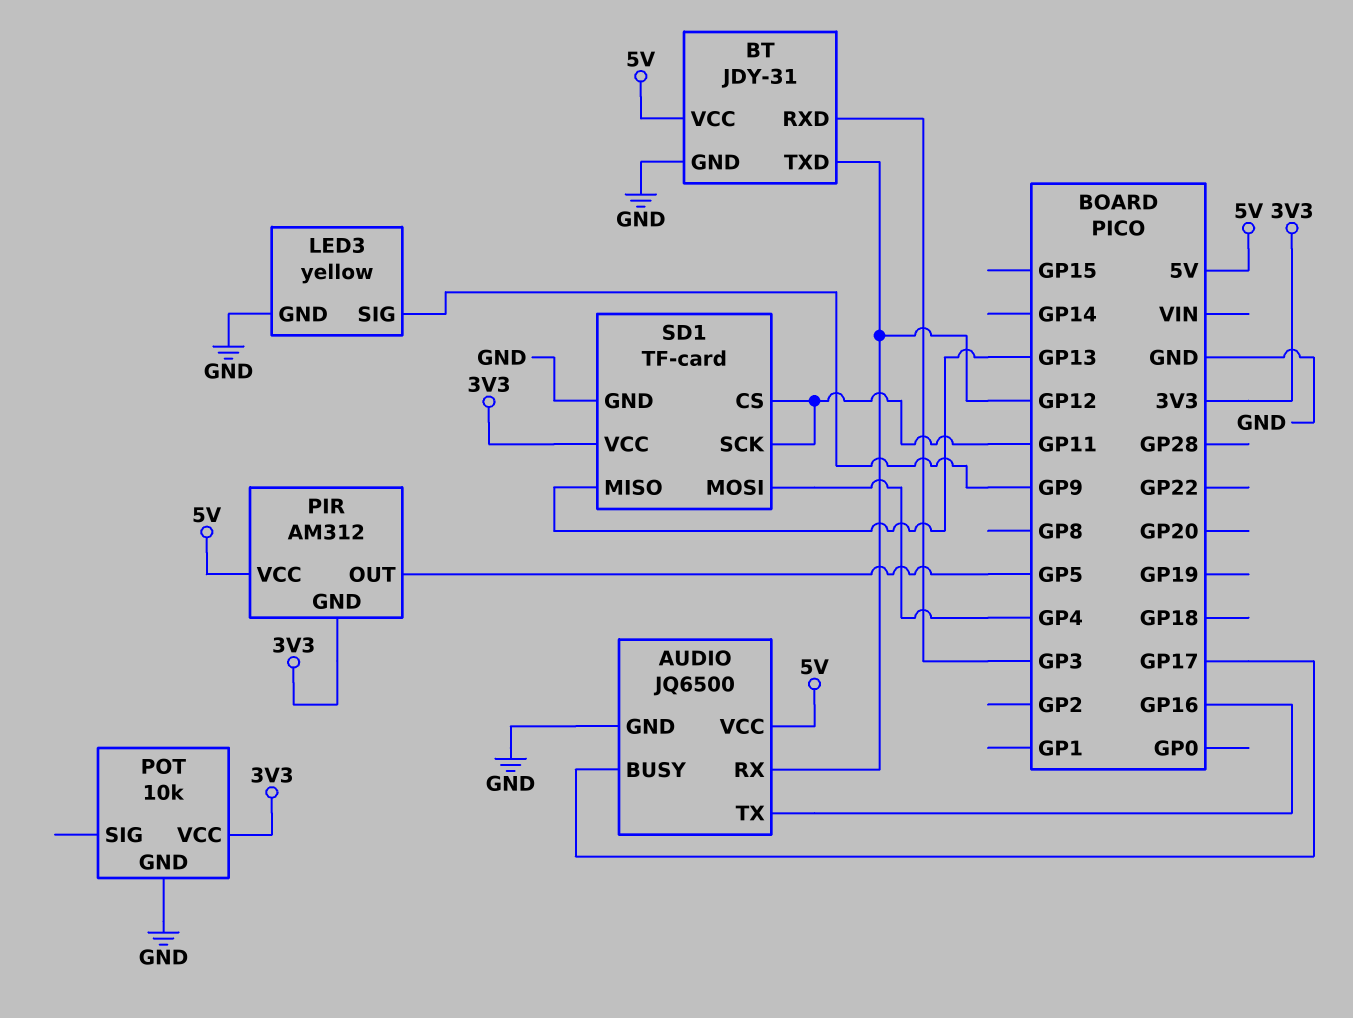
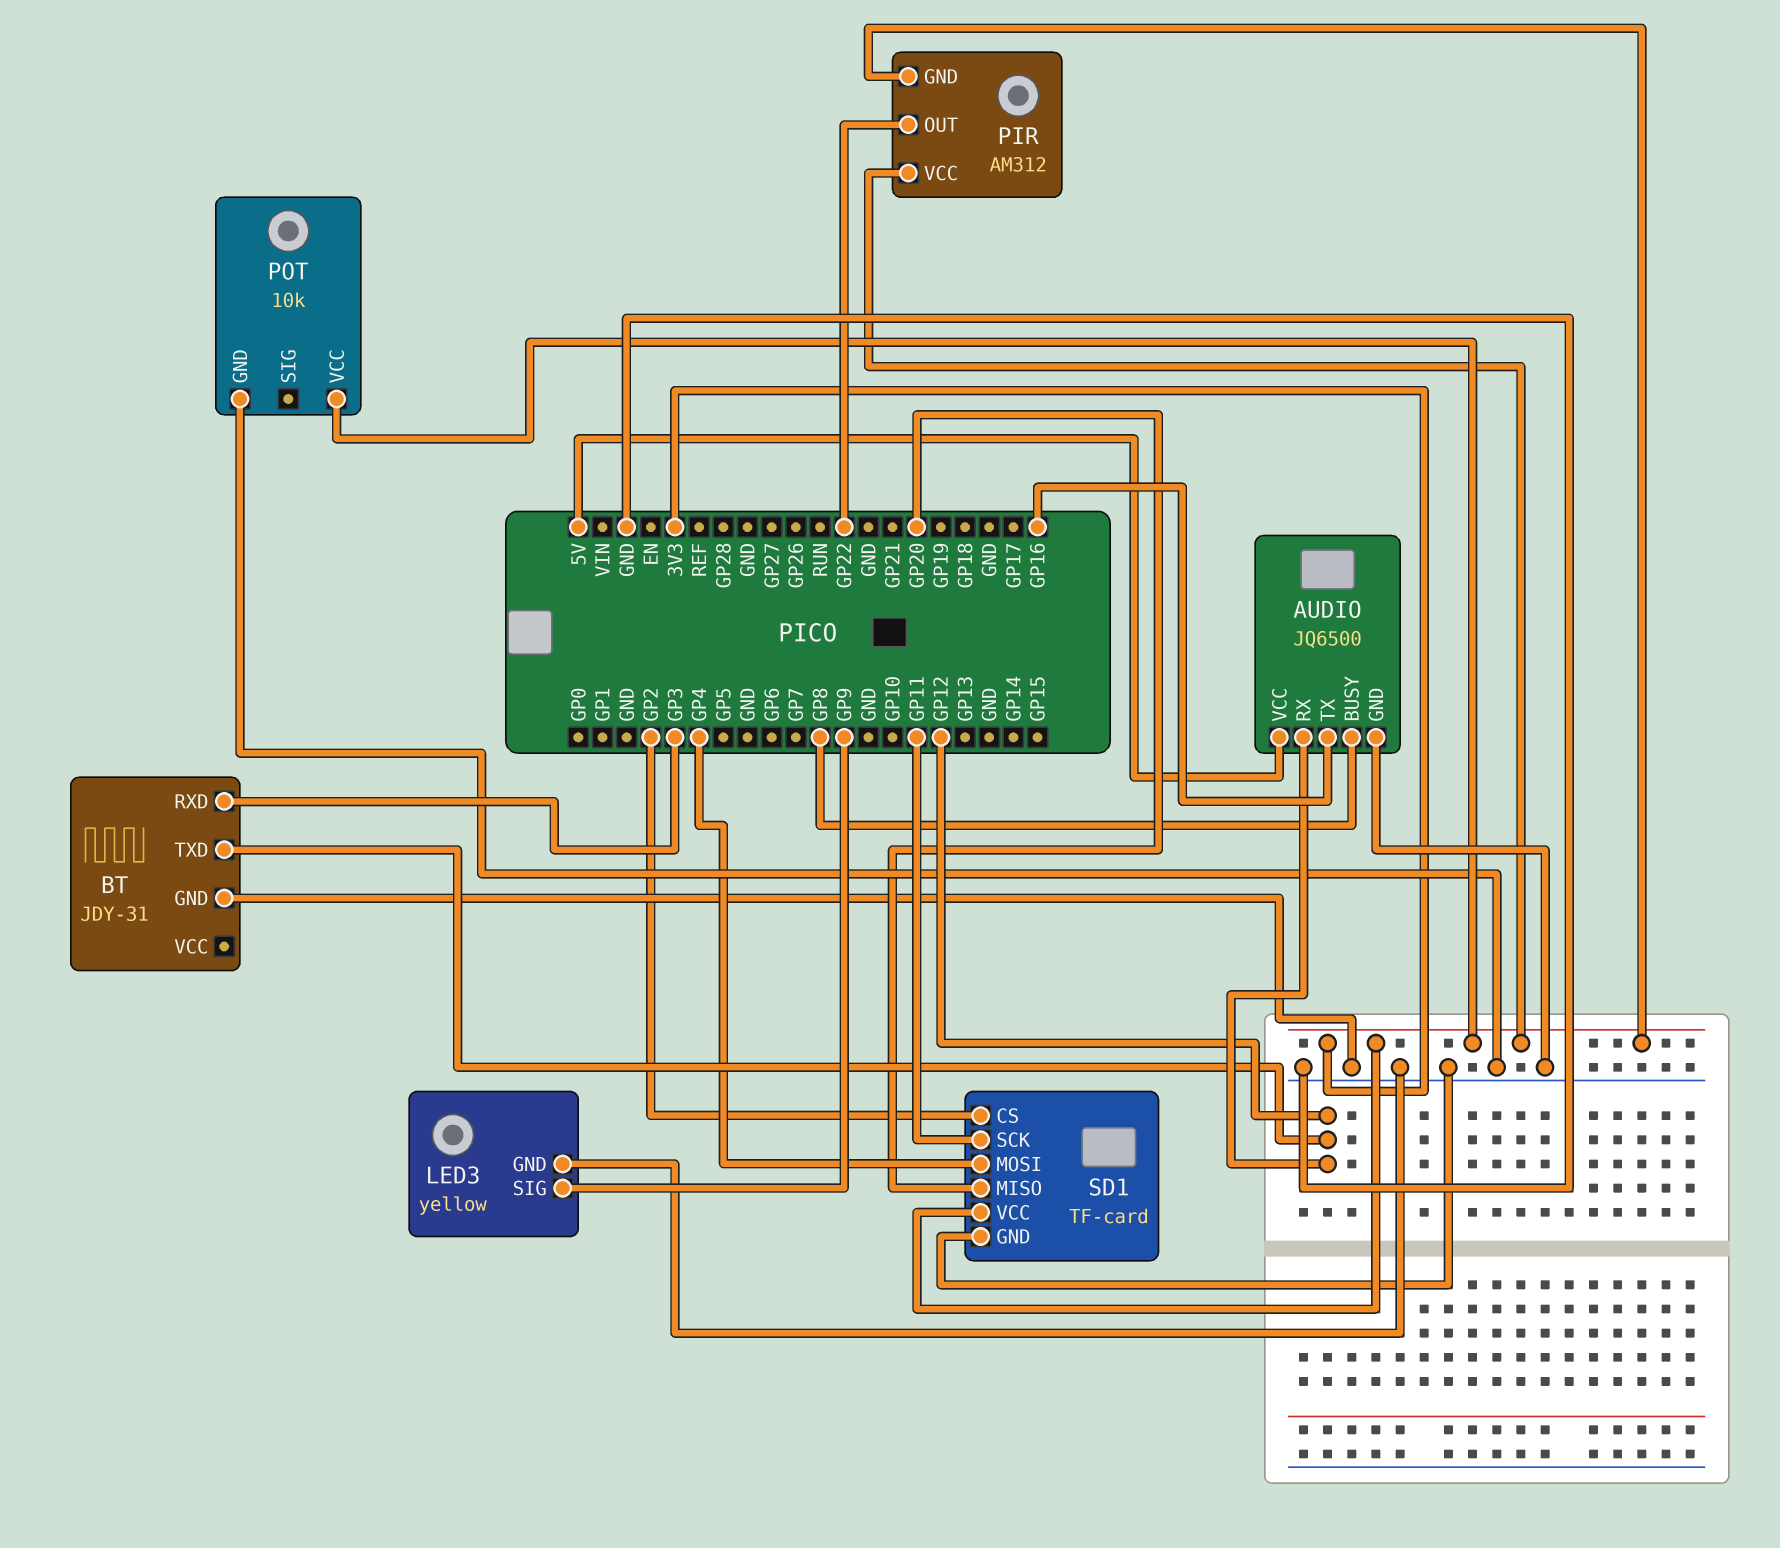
AUDIO pin BUSY: GP17 -> GP8
BT pin VCC: 5V -> none
PIR pin OUT: GP5 -> GP22
PIR pin VCC: 5V -> 3V3
SD1 pin CS: GP11 -> GP2
SD1 pin MISO: GP13 -> GP20

